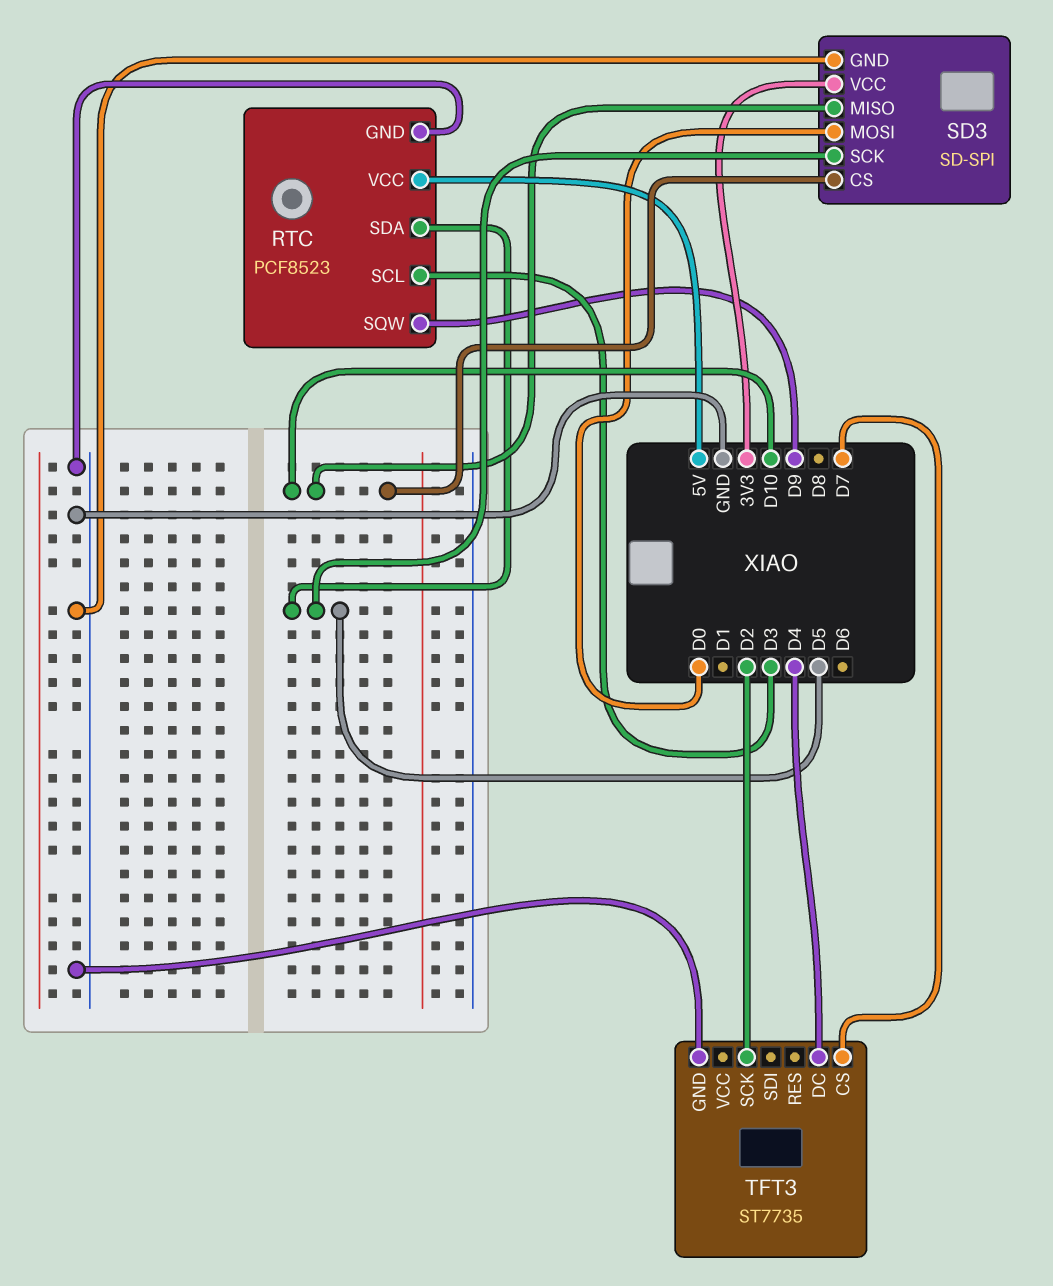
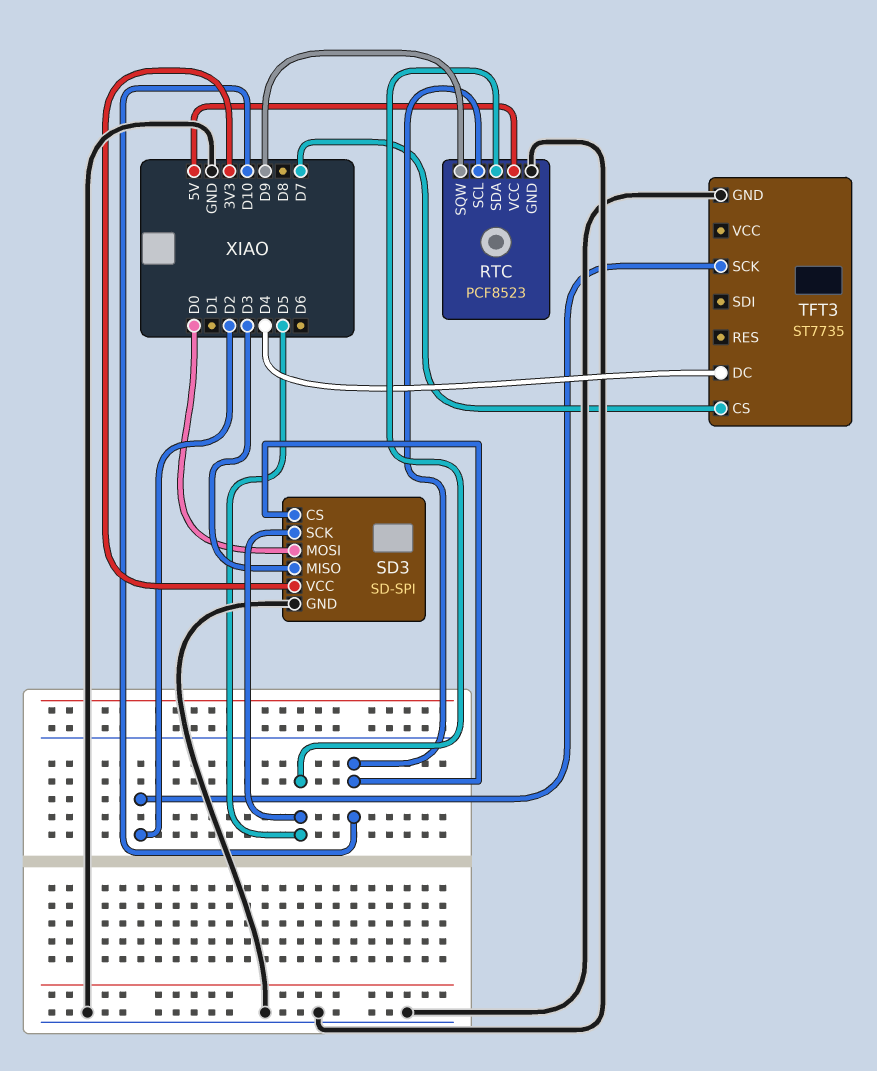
RTC pin SCL: D3 -> D10
SD3 pin MISO: D10 -> D3

